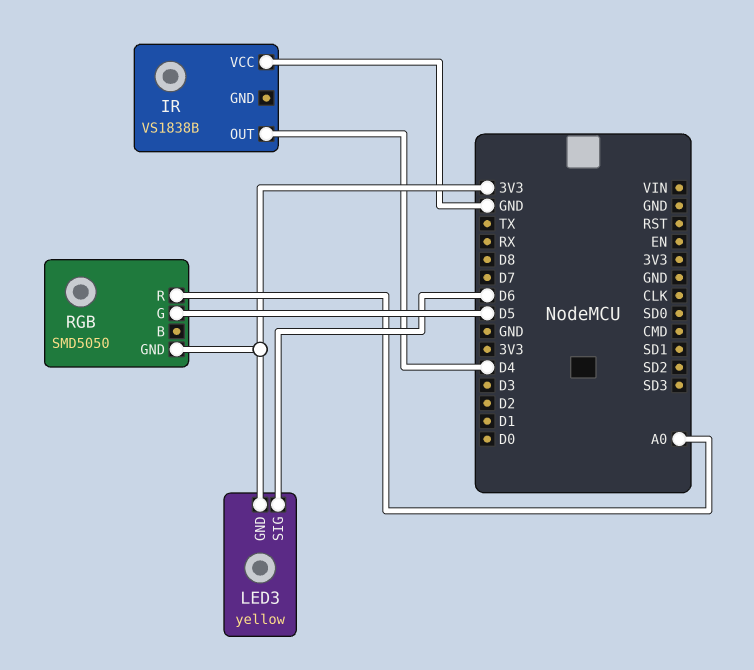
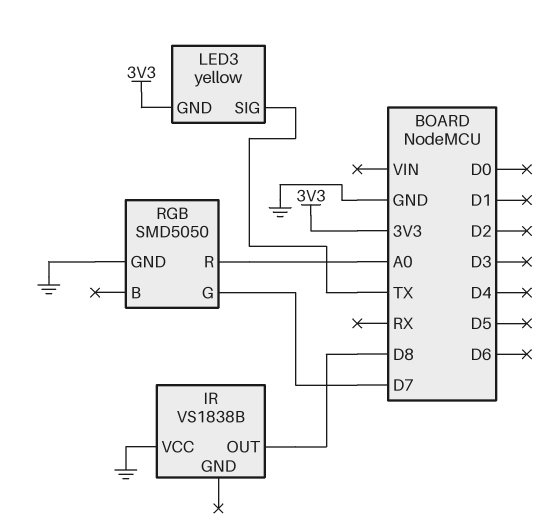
IR pin OUT: D4 -> D8
LED3 pin SIG: D6 -> TX
RGB pin G: D5 -> D7
RGB pin GND: 3V3 -> GND

